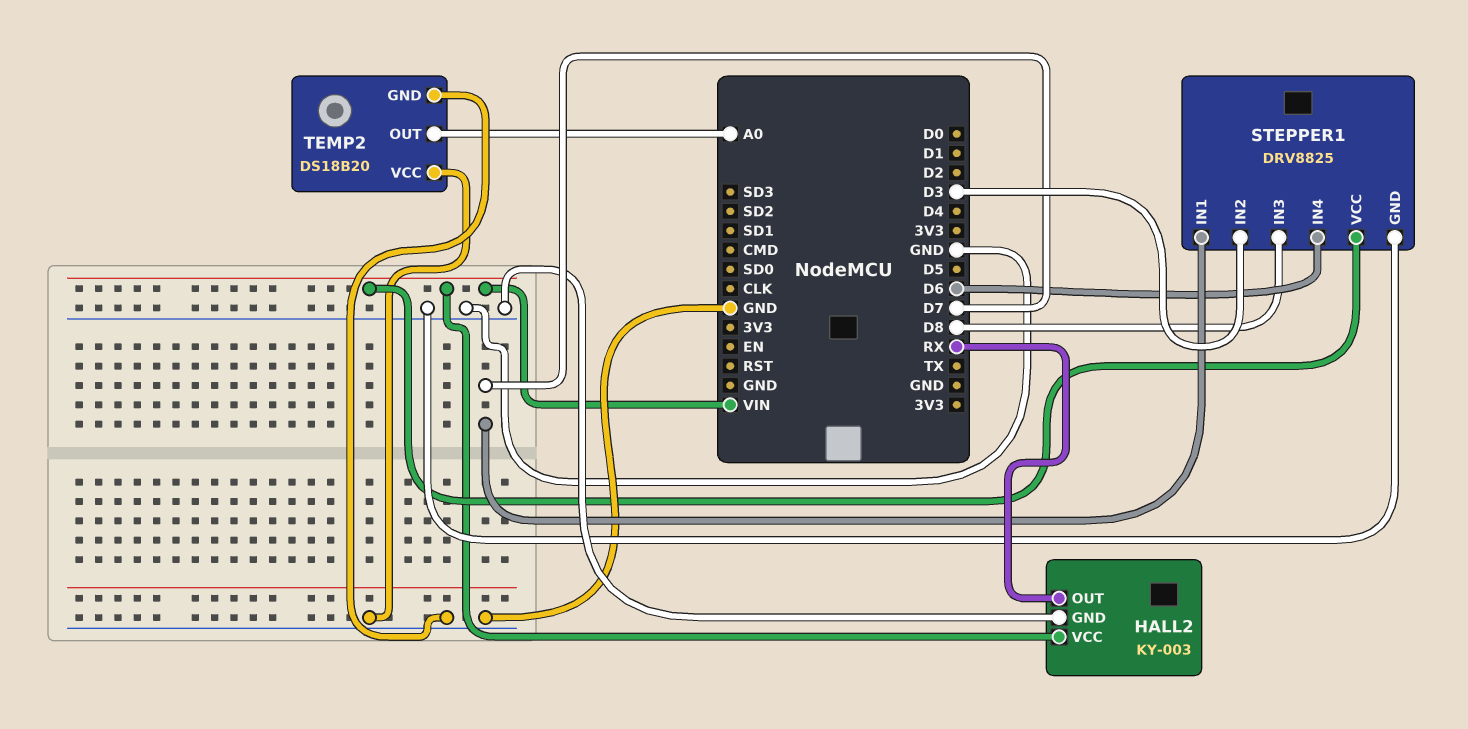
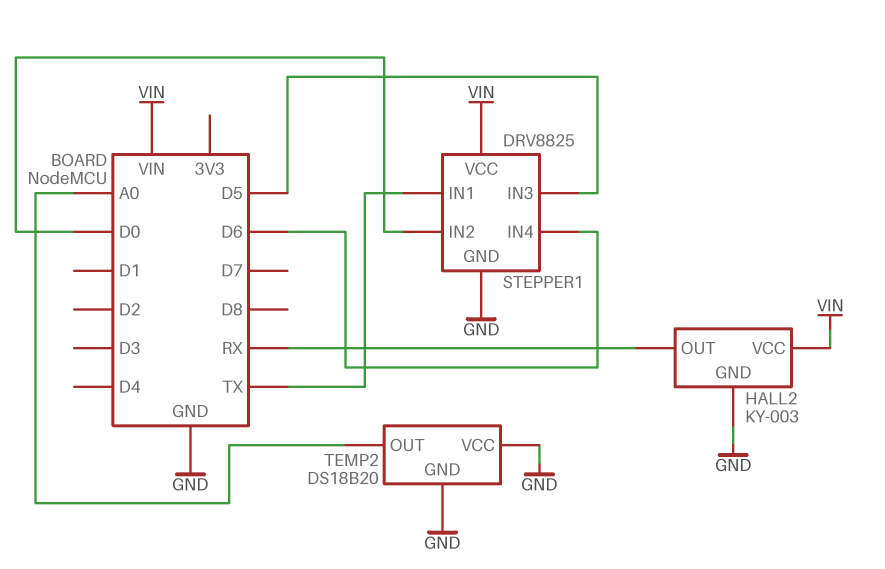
STEPPER1 pin IN1: D7 -> TX
STEPPER1 pin IN2: D3 -> D0
STEPPER1 pin IN3: D8 -> D5

